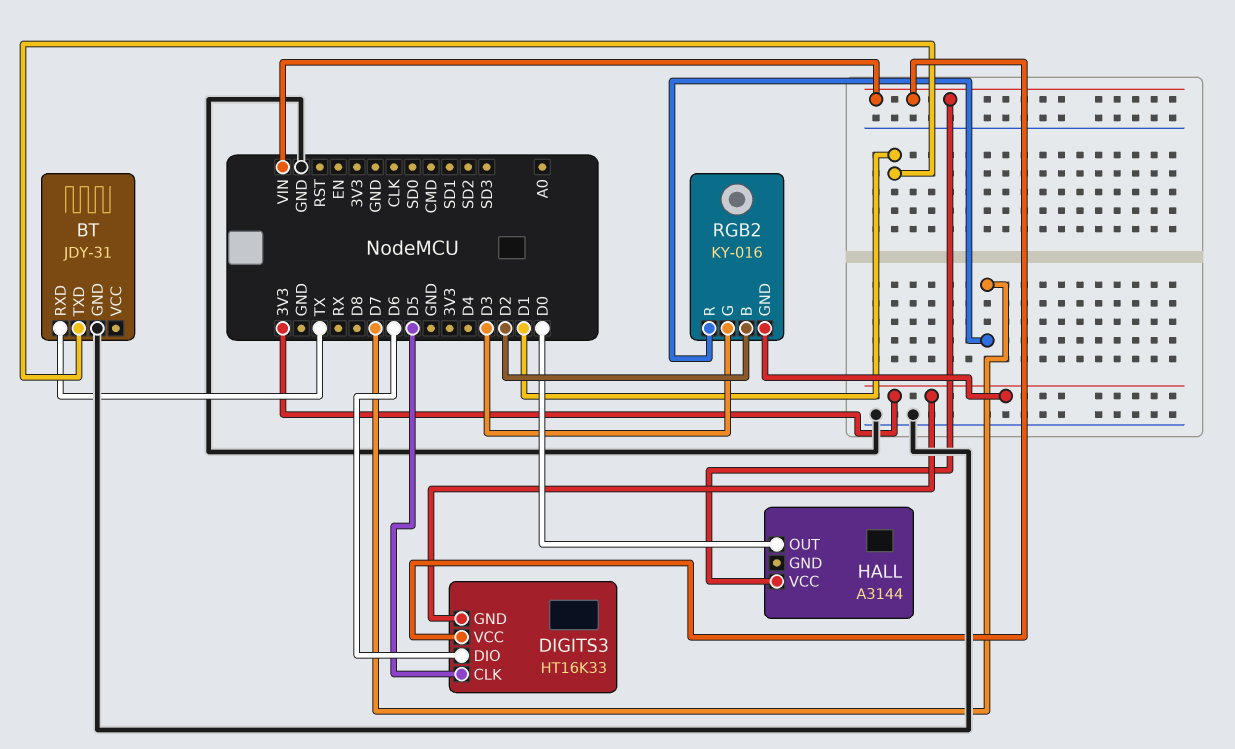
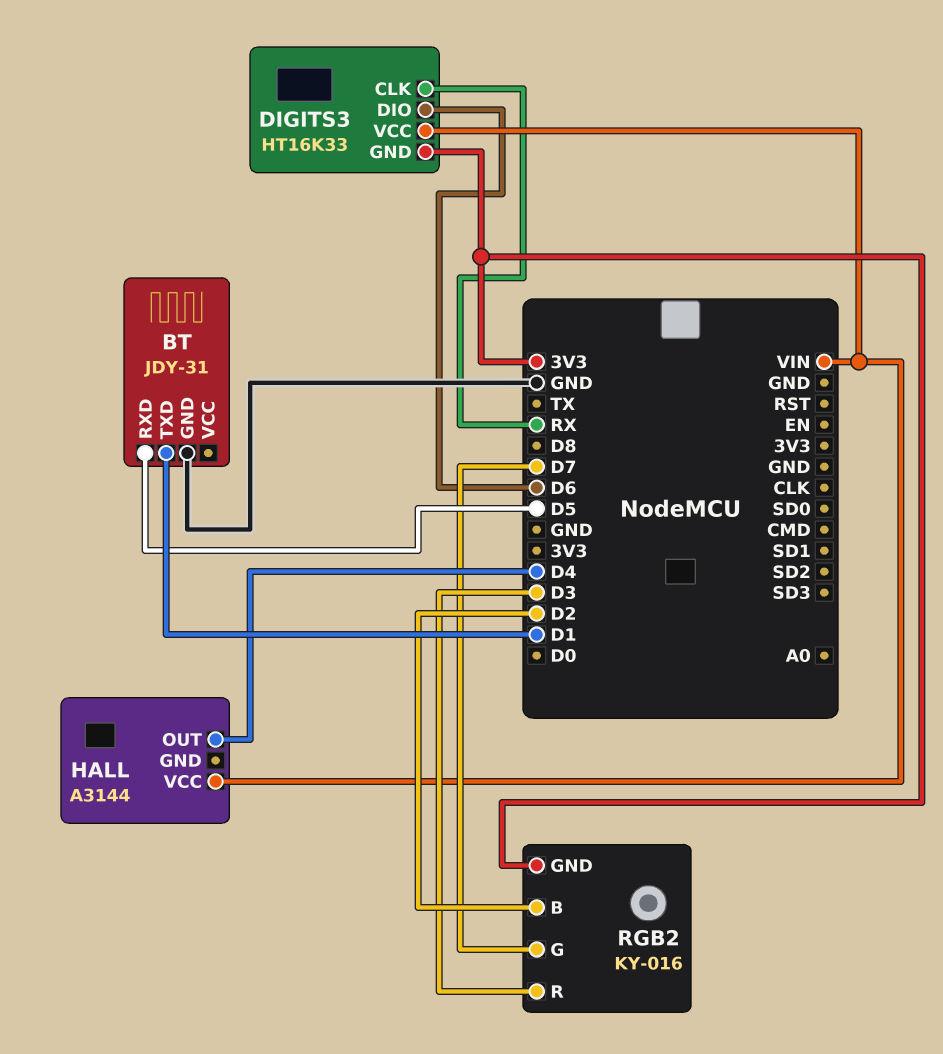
BT pin RXD: TX -> D5
DIGITS3 pin CLK: D5 -> RX
HALL pin OUT: D0 -> D4
RGB2 pin G: D3 -> D7
RGB2 pin R: D7 -> D3

